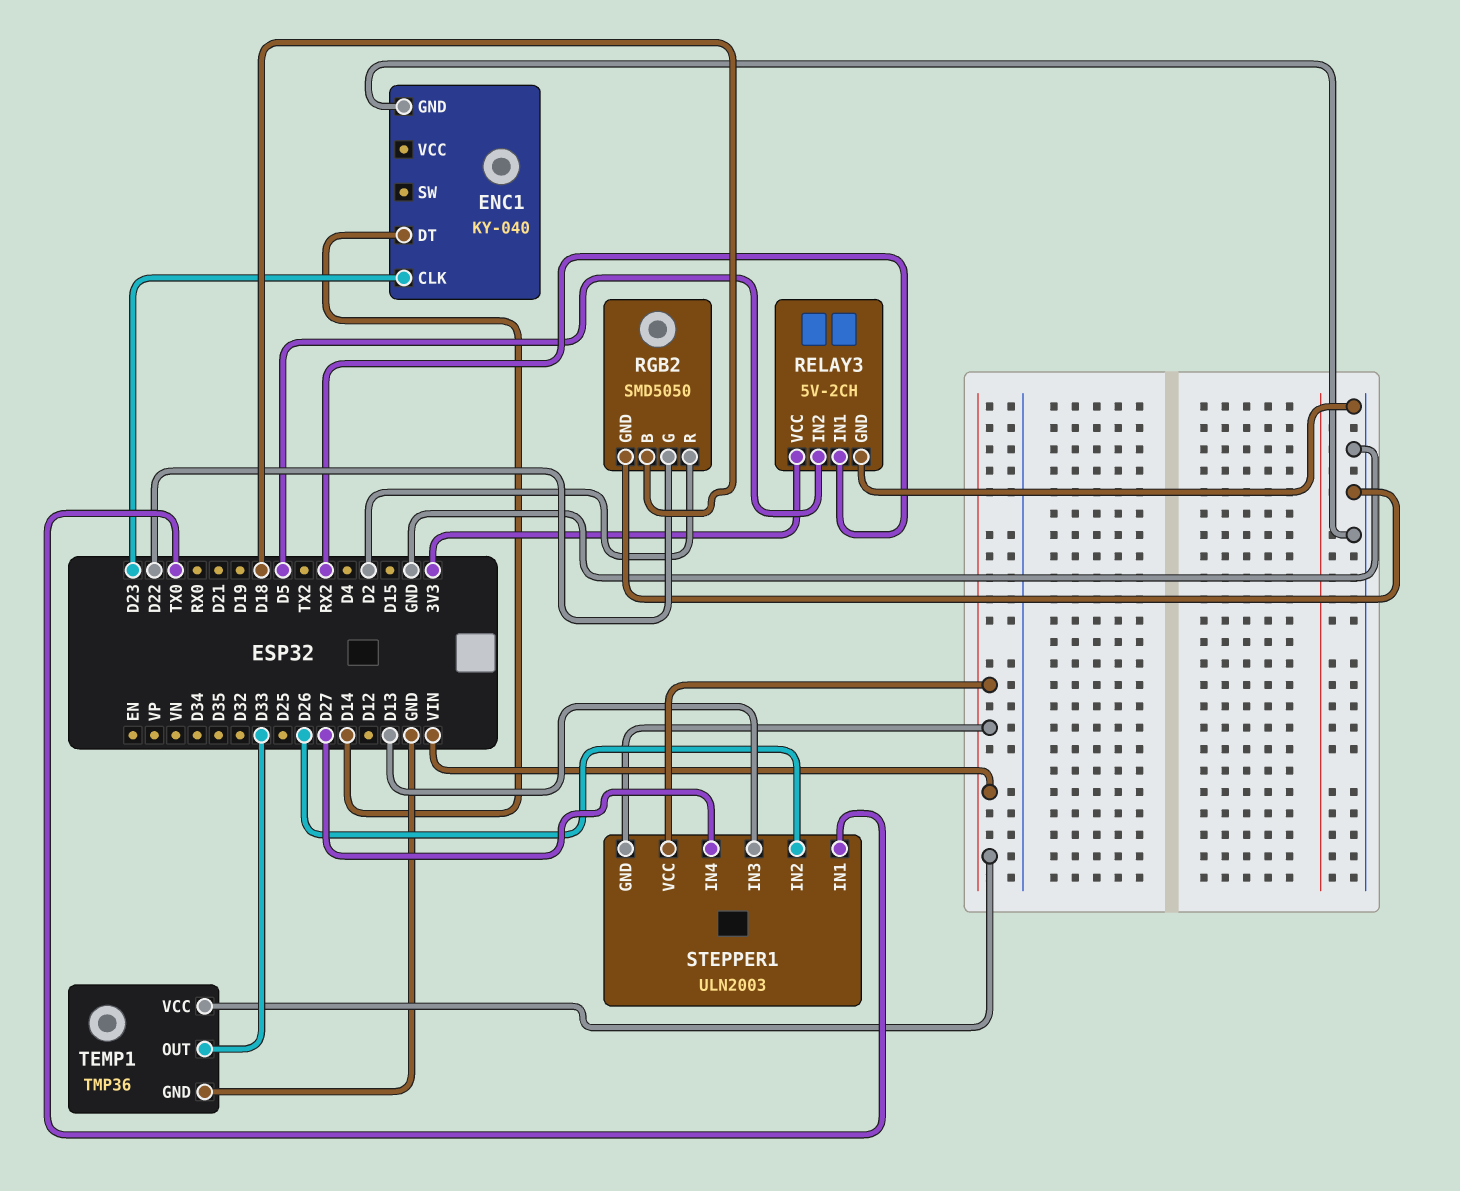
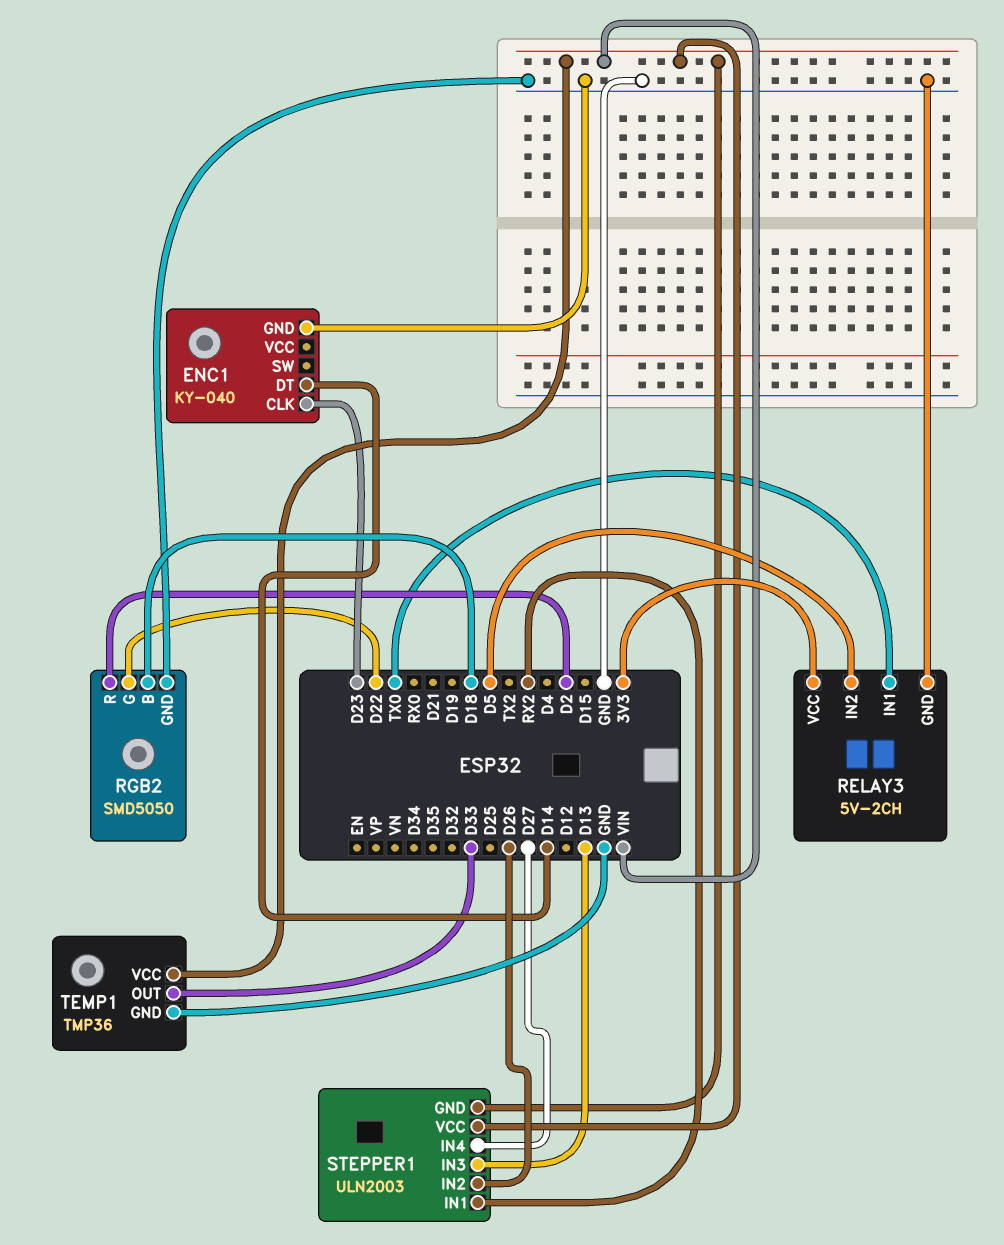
RELAY3 pin IN1: RX2 -> TX0
STEPPER1 pin IN1: TX0 -> RX2

